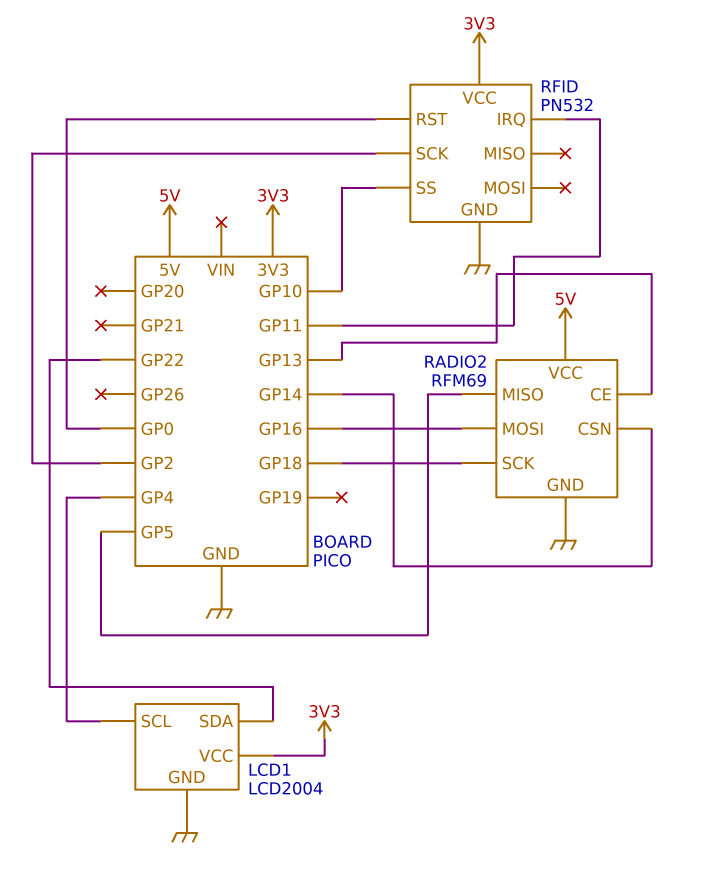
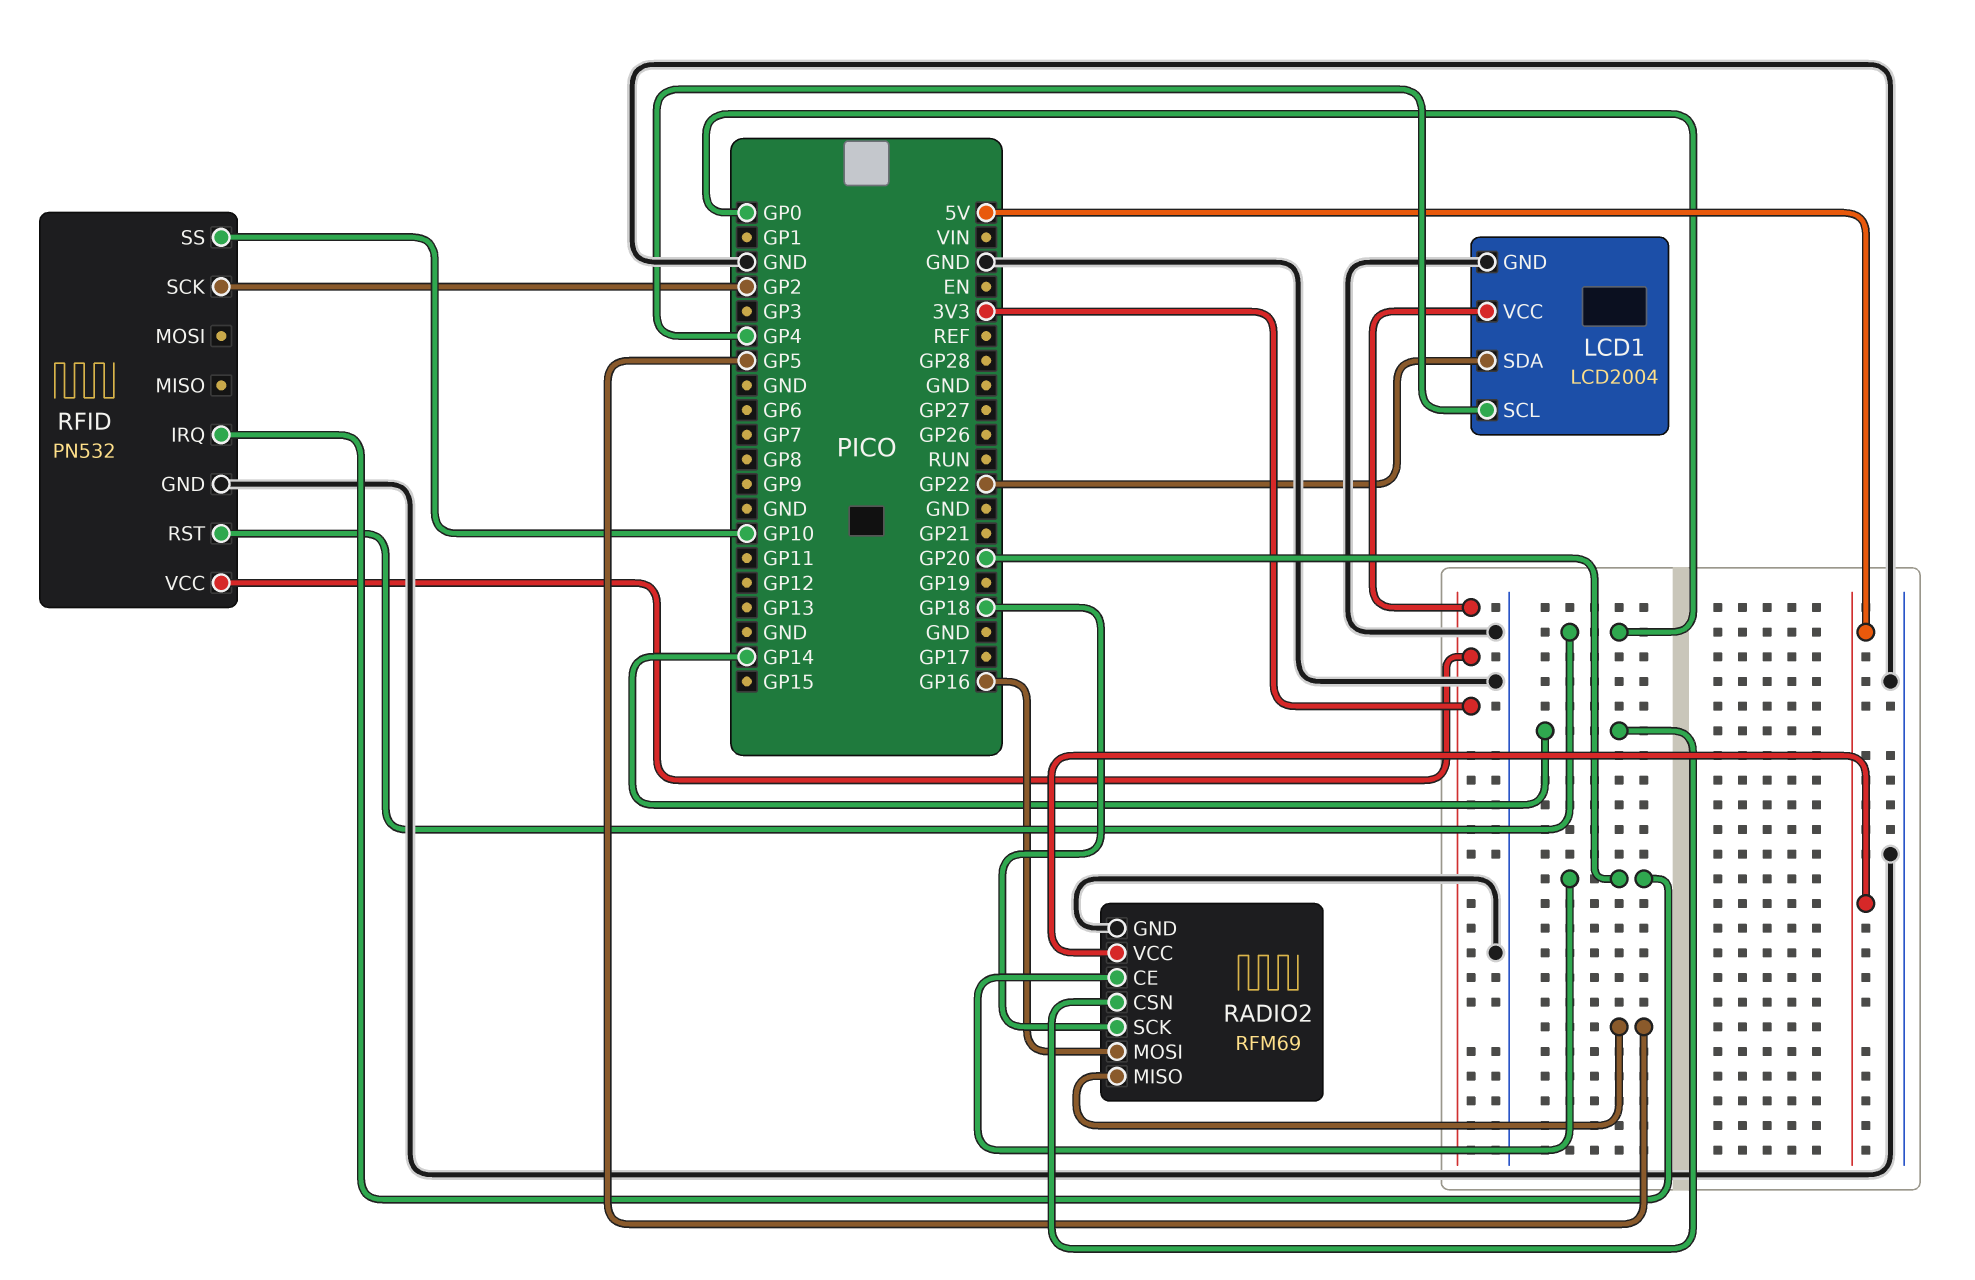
RADIO2 pin CE: GP13 -> GP20
RFID pin IRQ: GP11 -> GP20

